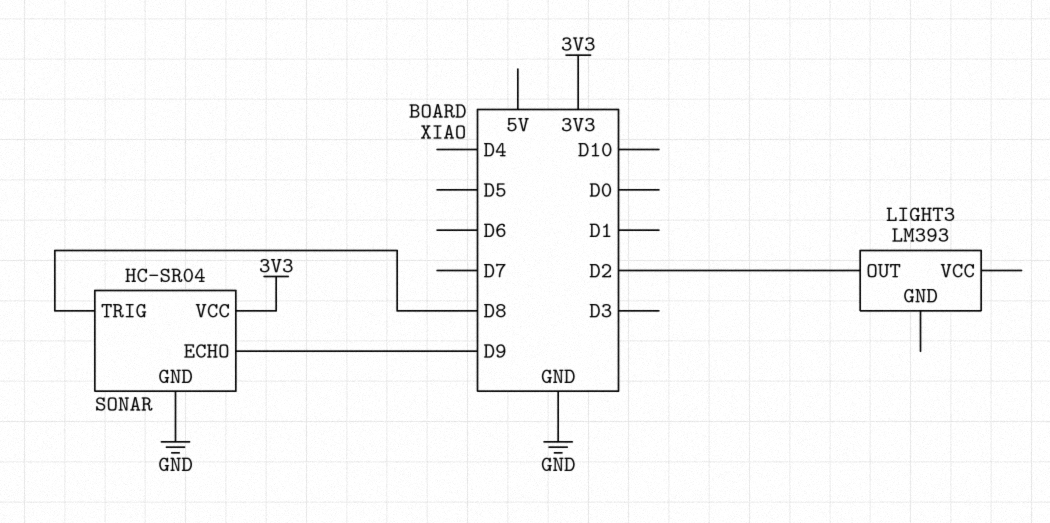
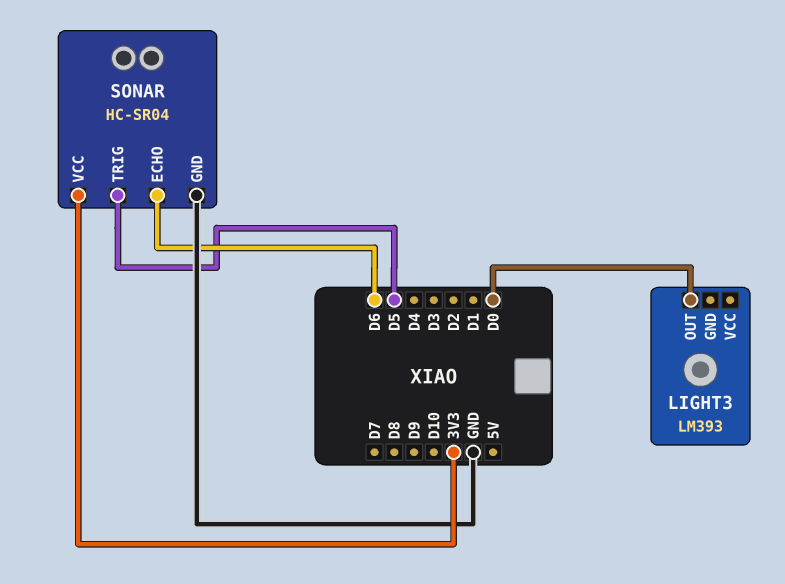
LIGHT3 pin OUT: D2 -> D0
SONAR pin ECHO: D9 -> D6
SONAR pin TRIG: D8 -> D5

